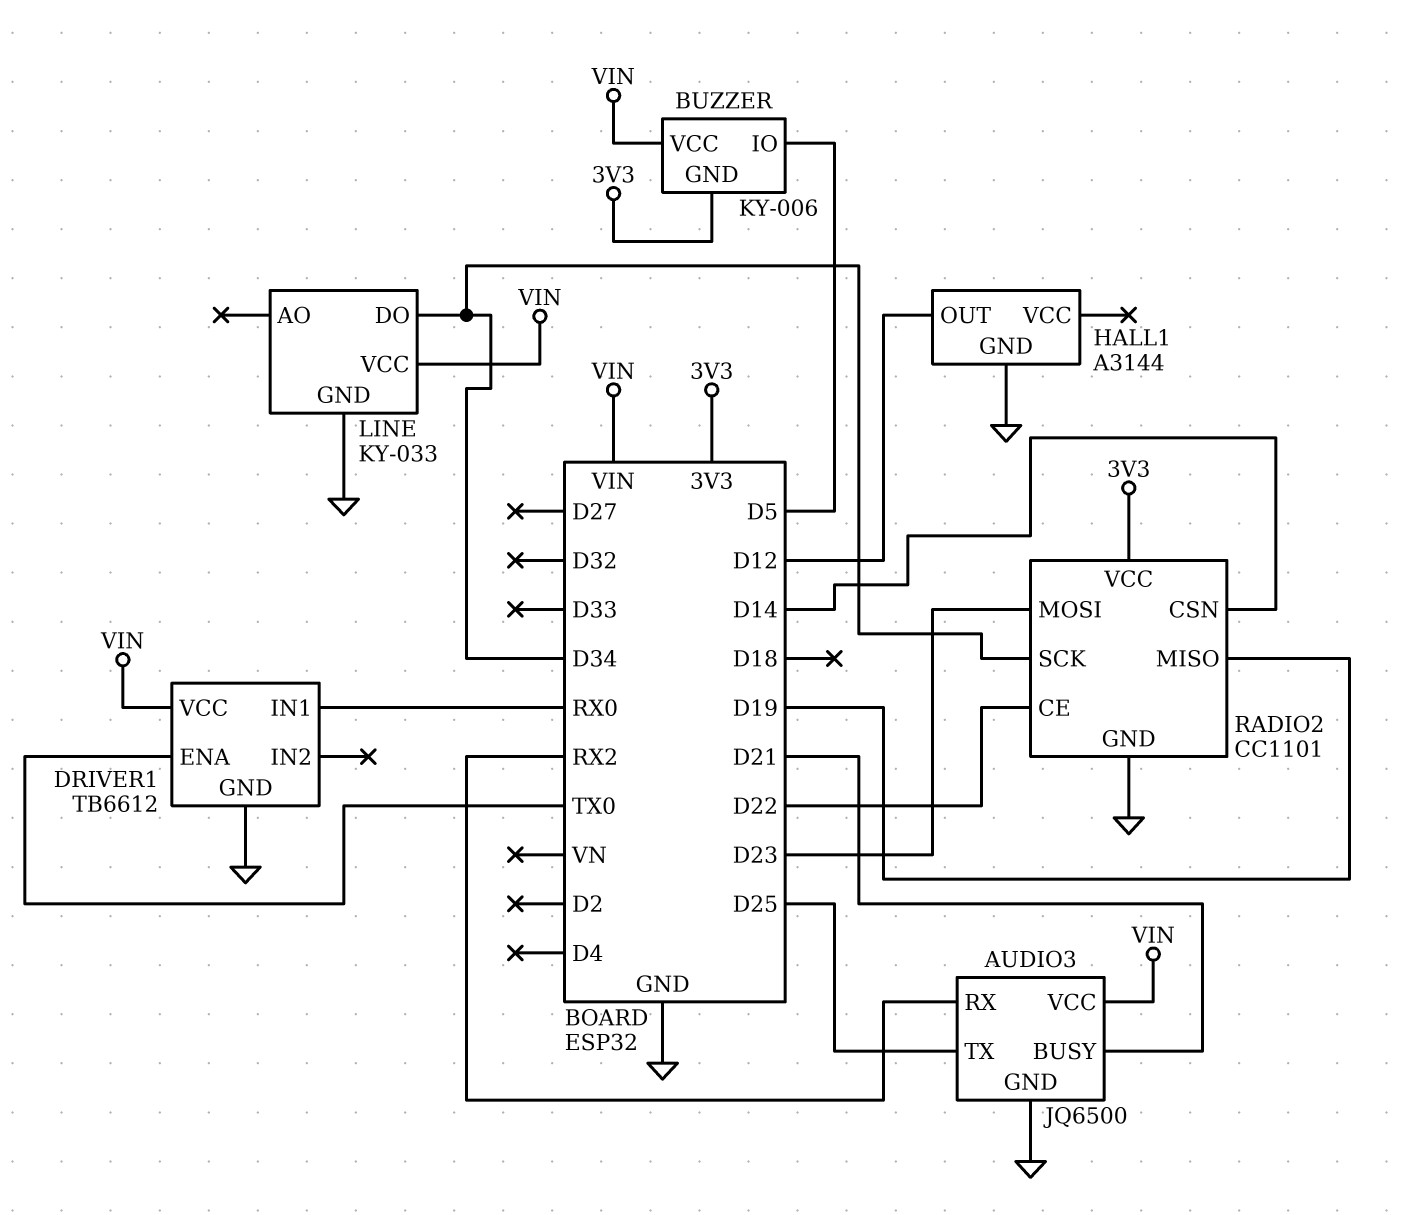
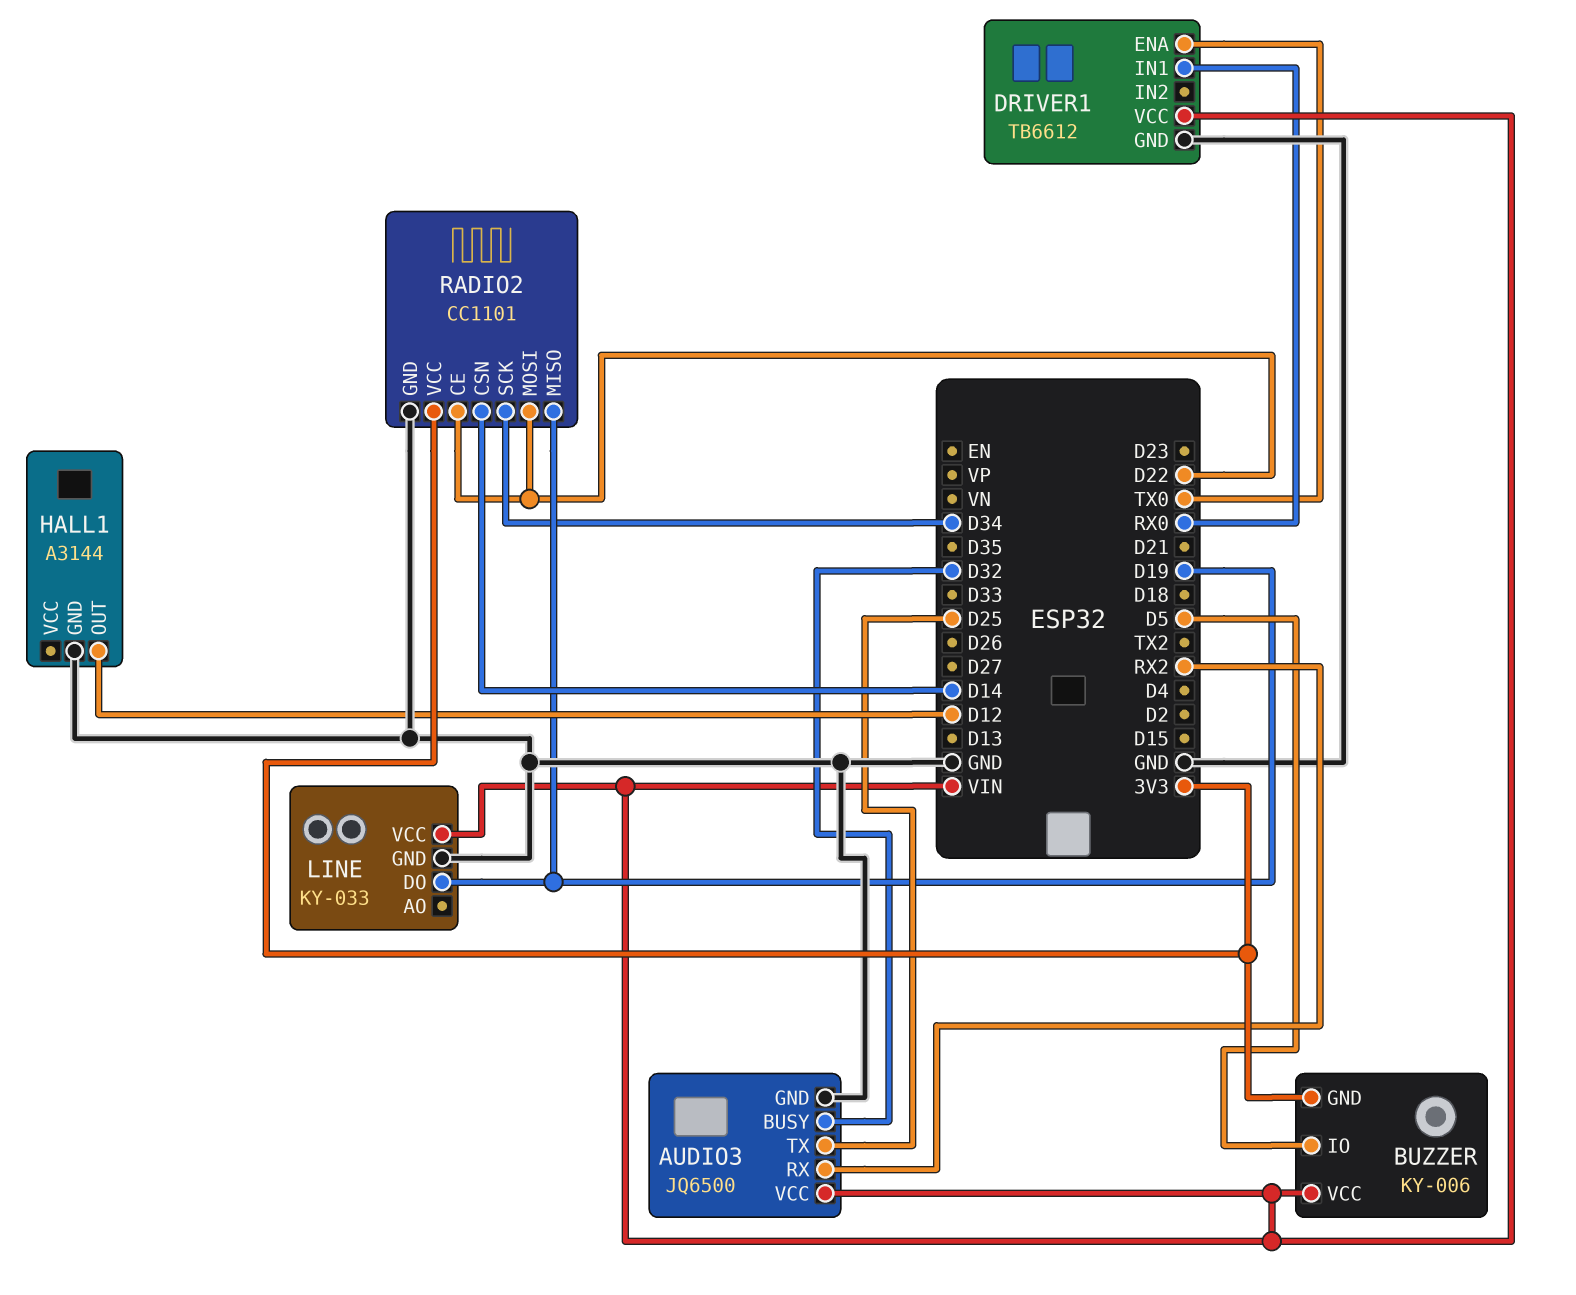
AUDIO3 pin BUSY: D21 -> D32
LINE pin DO: D34 -> D19
RADIO2 pin MOSI: D23 -> D22

